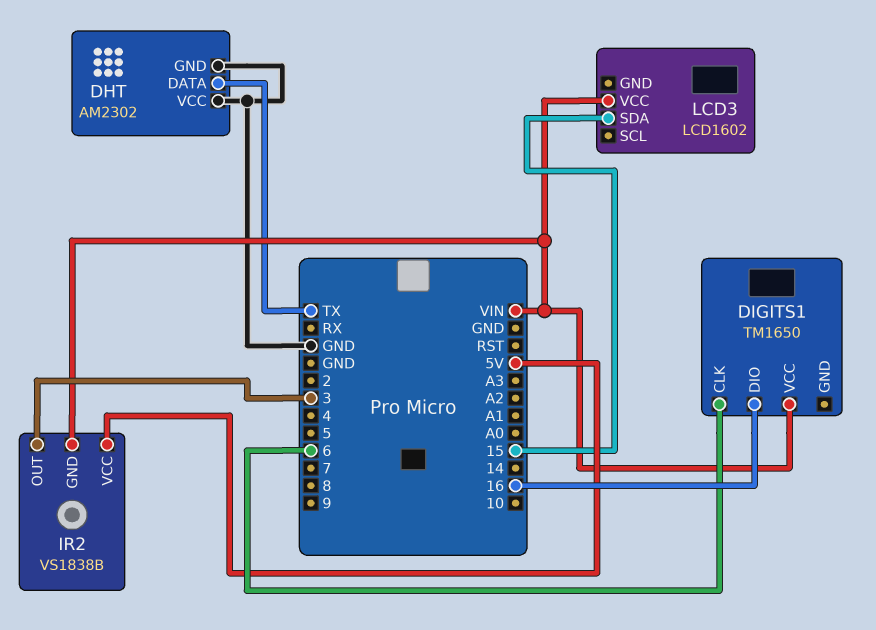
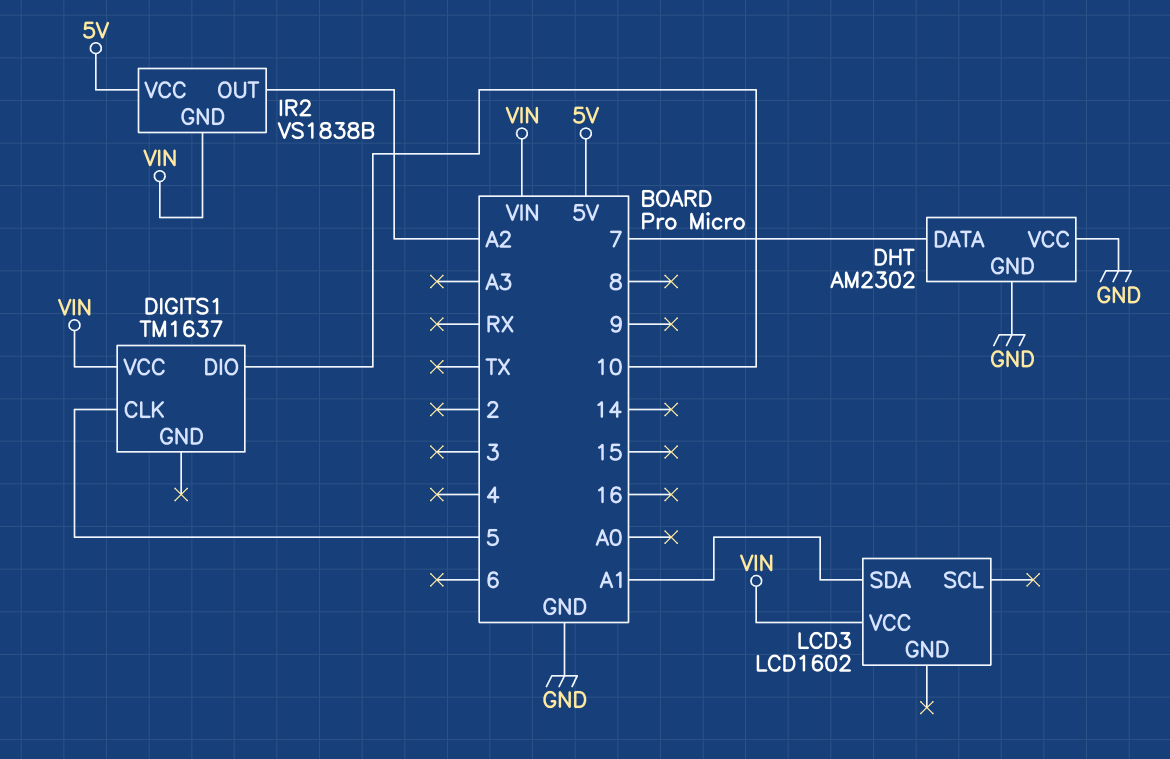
DHT pin DATA: TX -> 7
DIGITS1: TM1650 -> TM1637
DIGITS1 pin CLK: 6 -> 5
DIGITS1 pin DIO: 16 -> 10
IR2 pin OUT: 3 -> A2
LCD3 pin SDA: 15 -> A1

